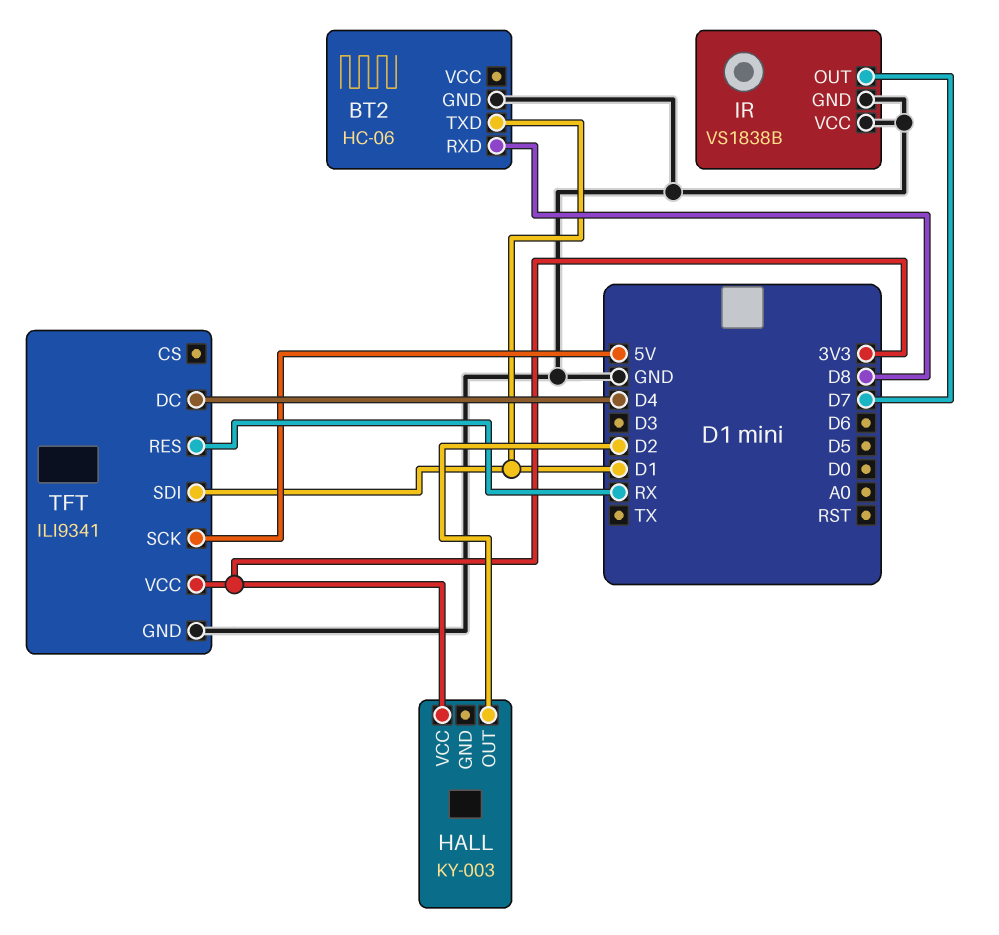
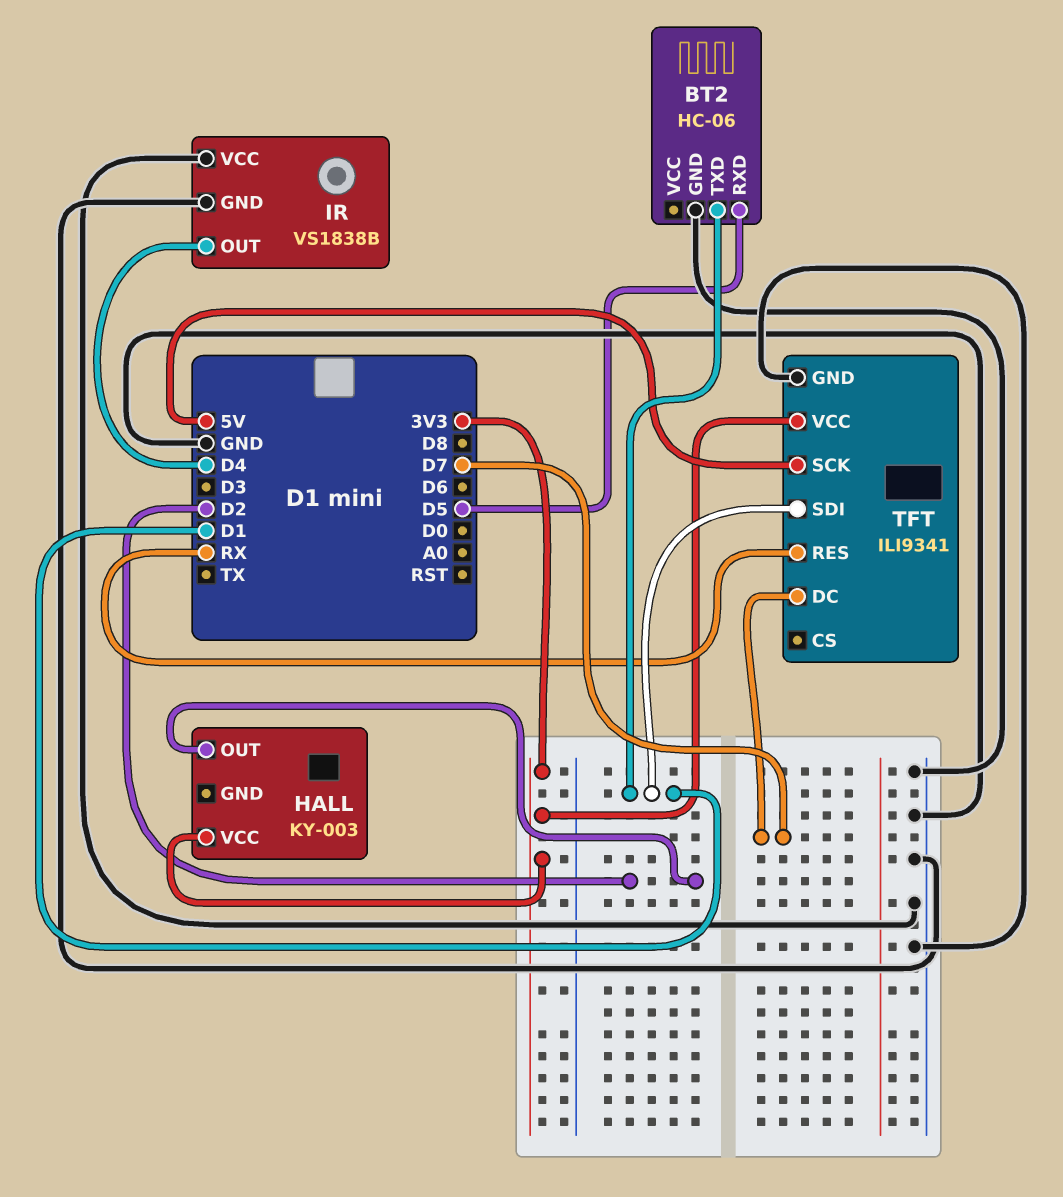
BT2 pin RXD: D8 -> D5
IR pin OUT: D7 -> D4
TFT pin DC: D4 -> D7

